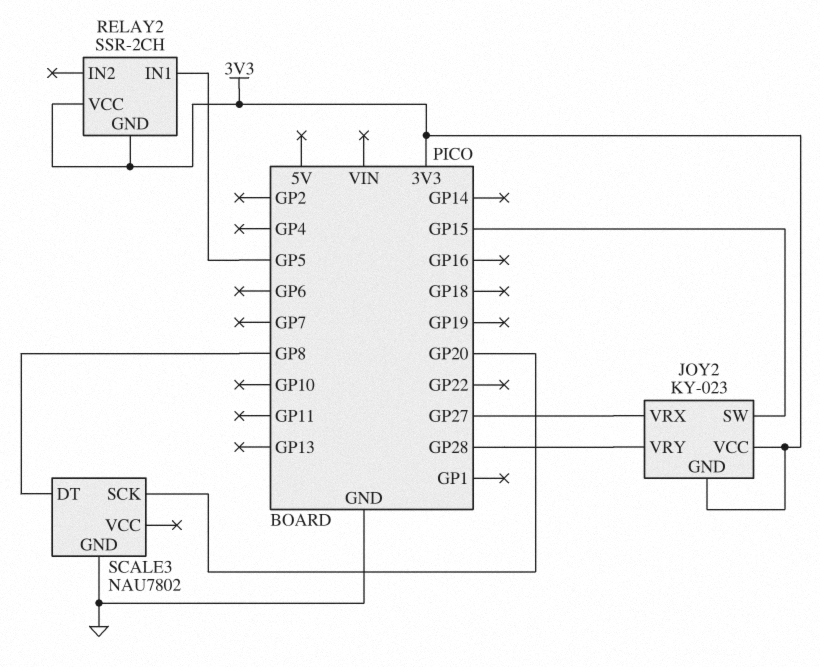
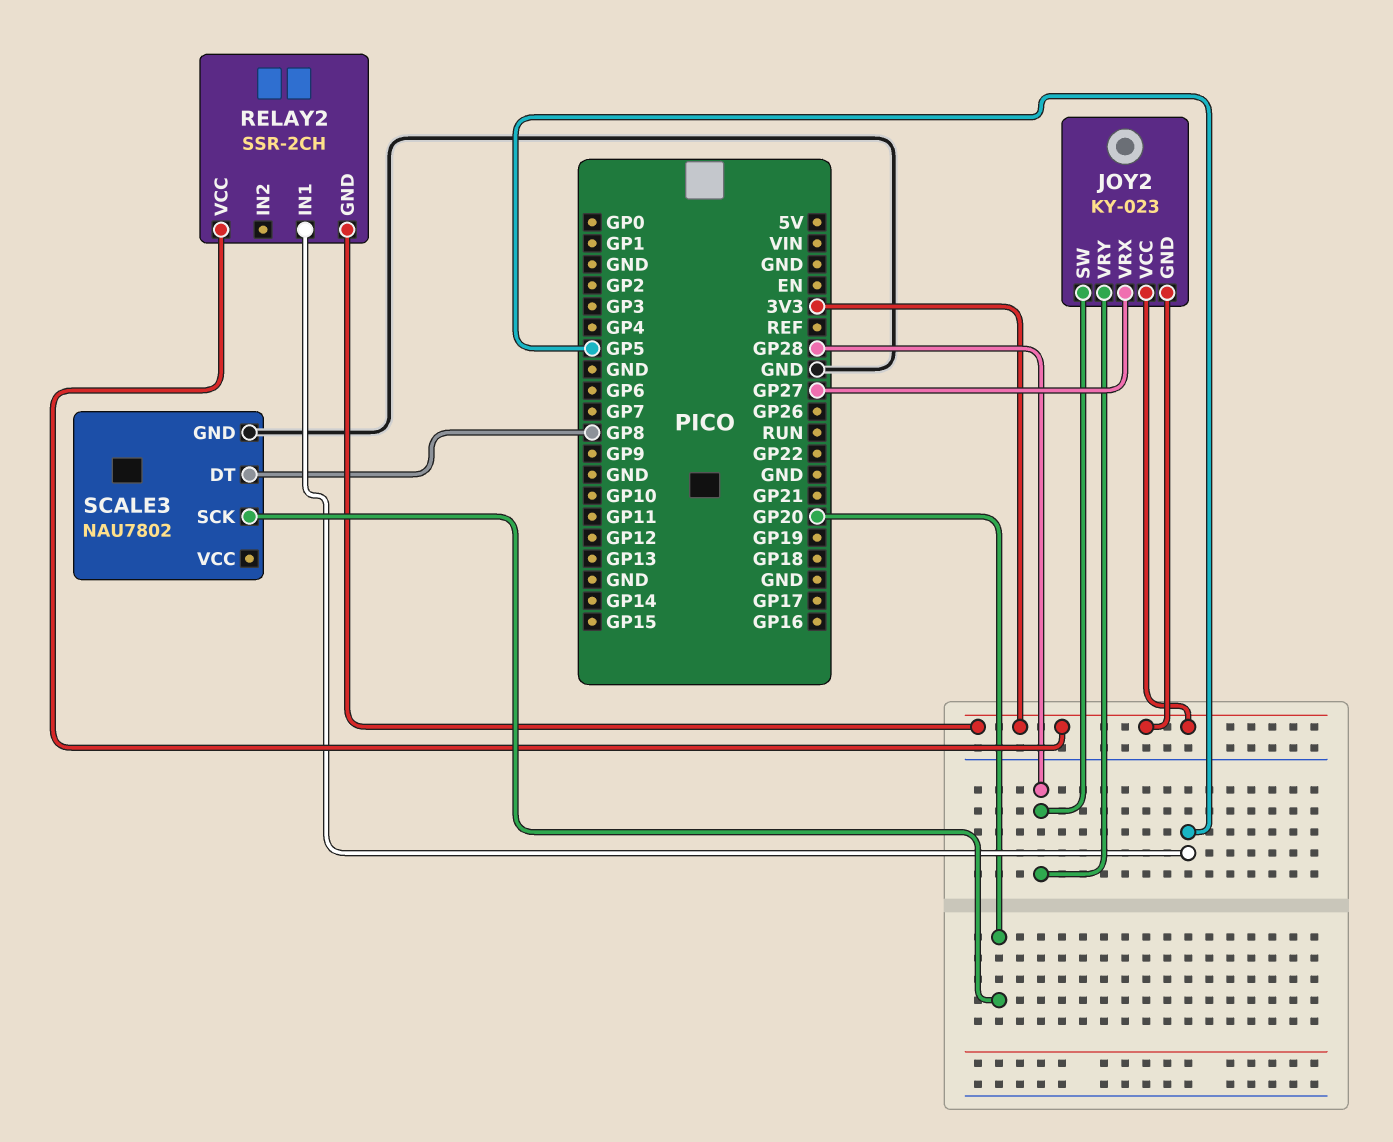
JOY2 pin SW: GP15 -> GP28

